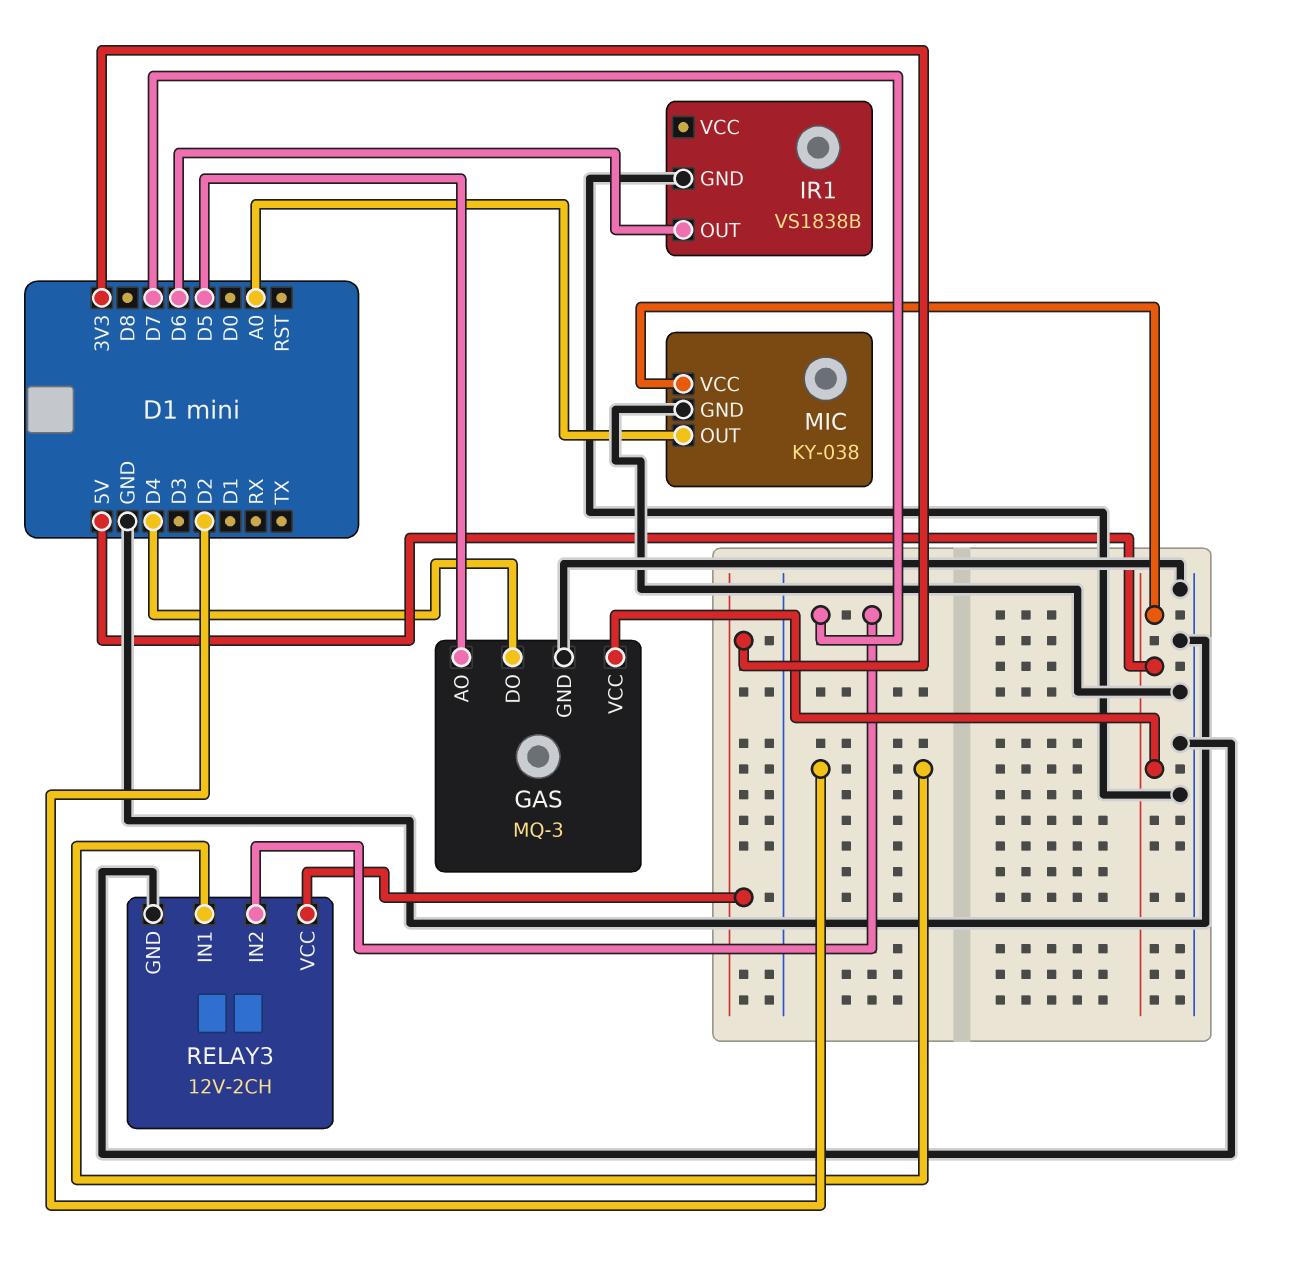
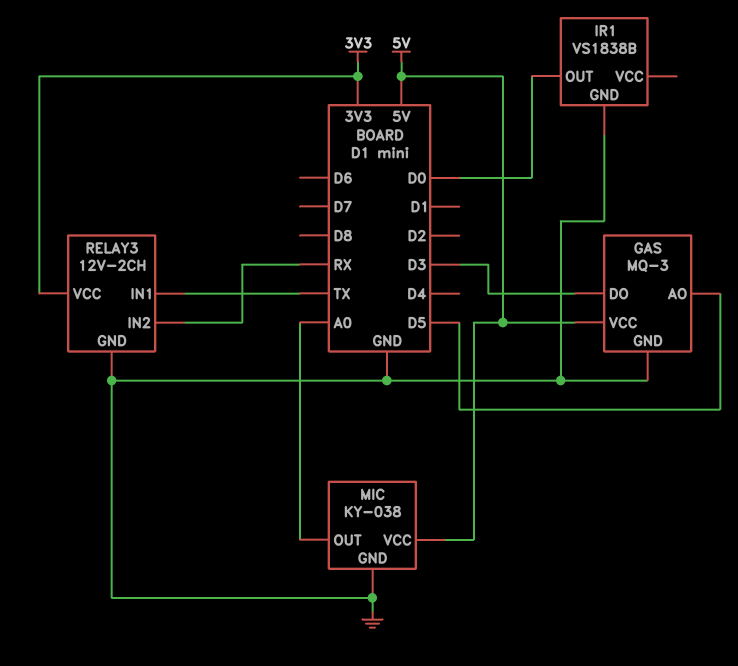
GAS pin DO: D4 -> D3
IR1 pin OUT: D6 -> D0
RELAY3 pin IN1: D2 -> TX
RELAY3 pin IN2: D7 -> RX

